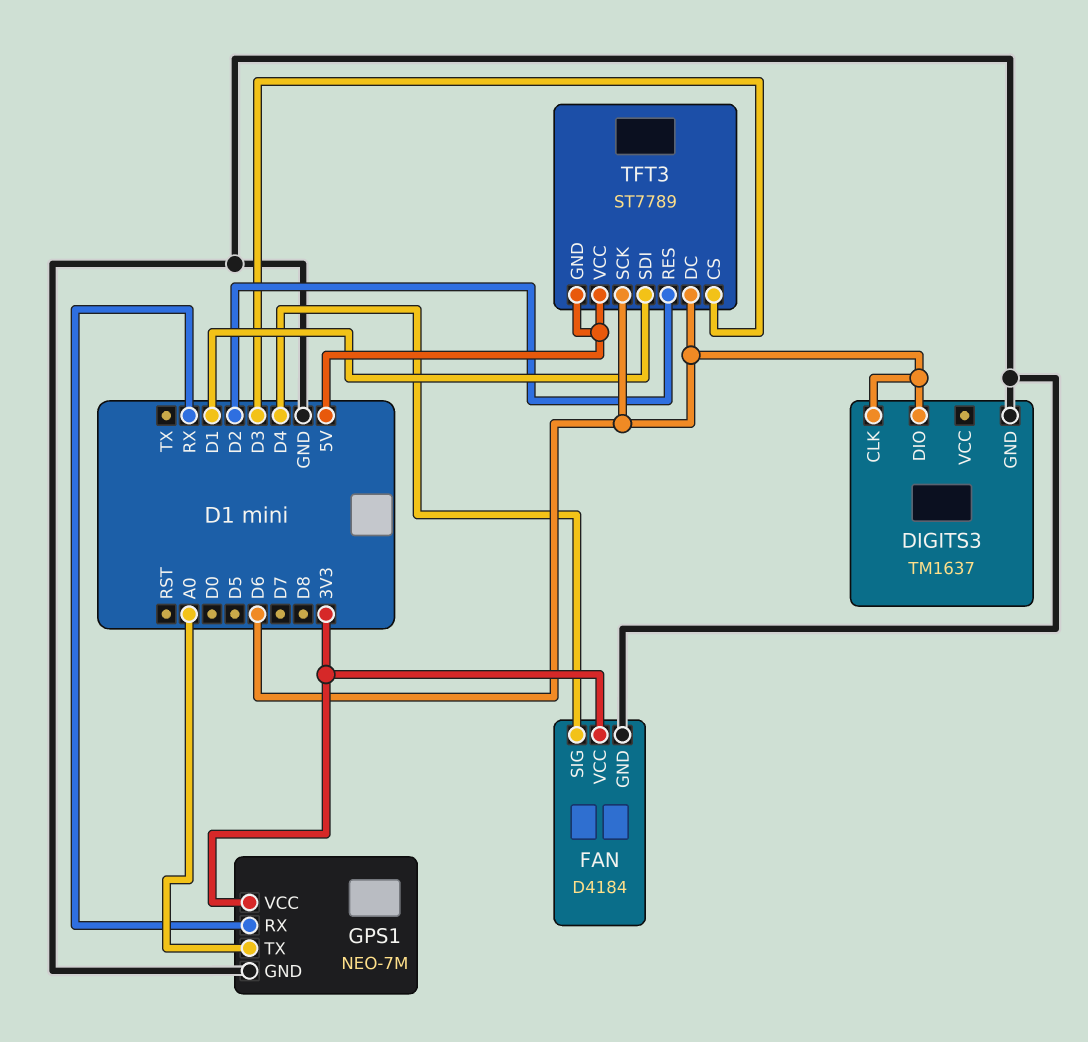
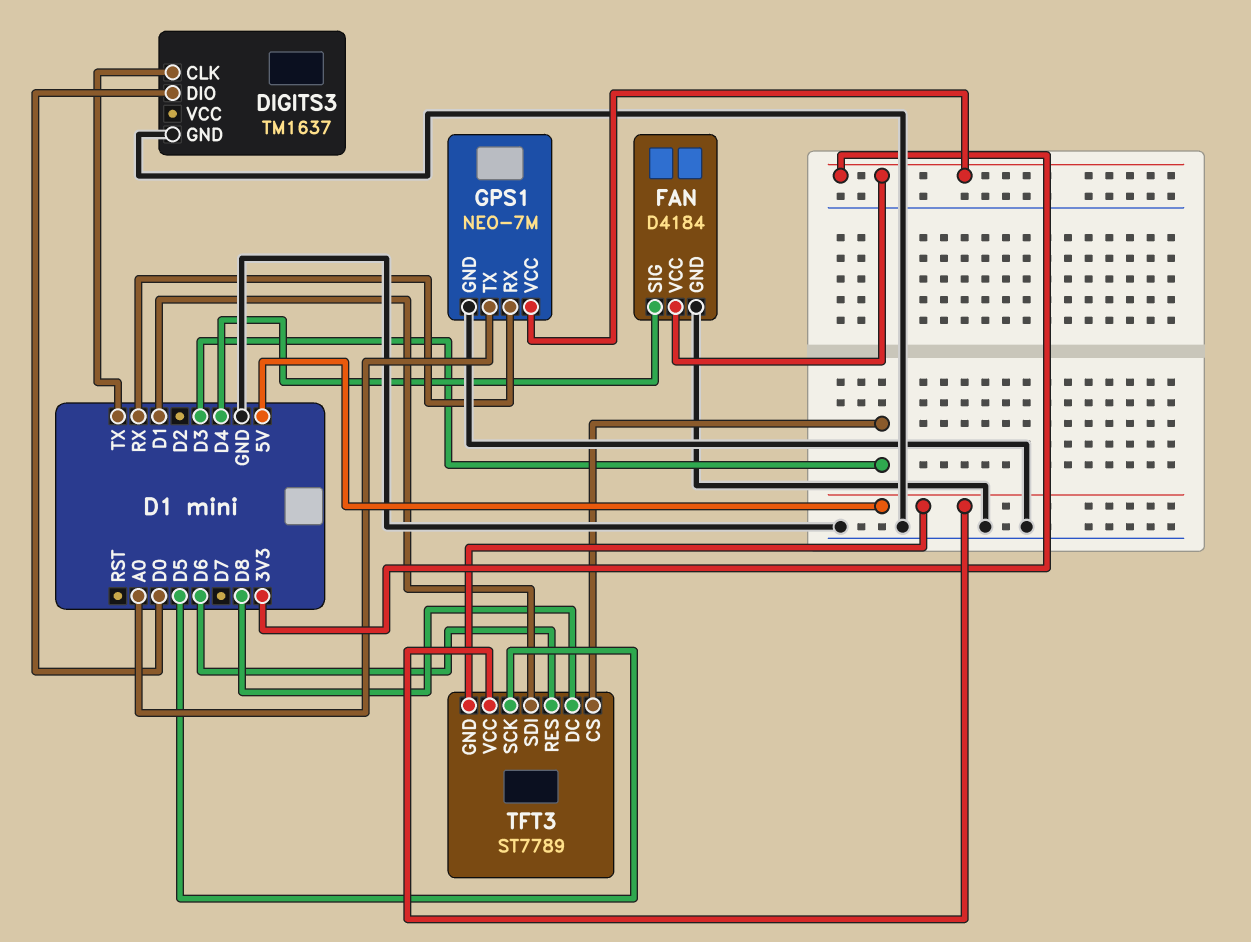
DIGITS3 pin CLK: D6 -> TX
DIGITS3 pin DIO: D6 -> D0
TFT3 pin DC: D6 -> D8
TFT3 pin RES: D2 -> D6
TFT3 pin SCK: D6 -> D5

